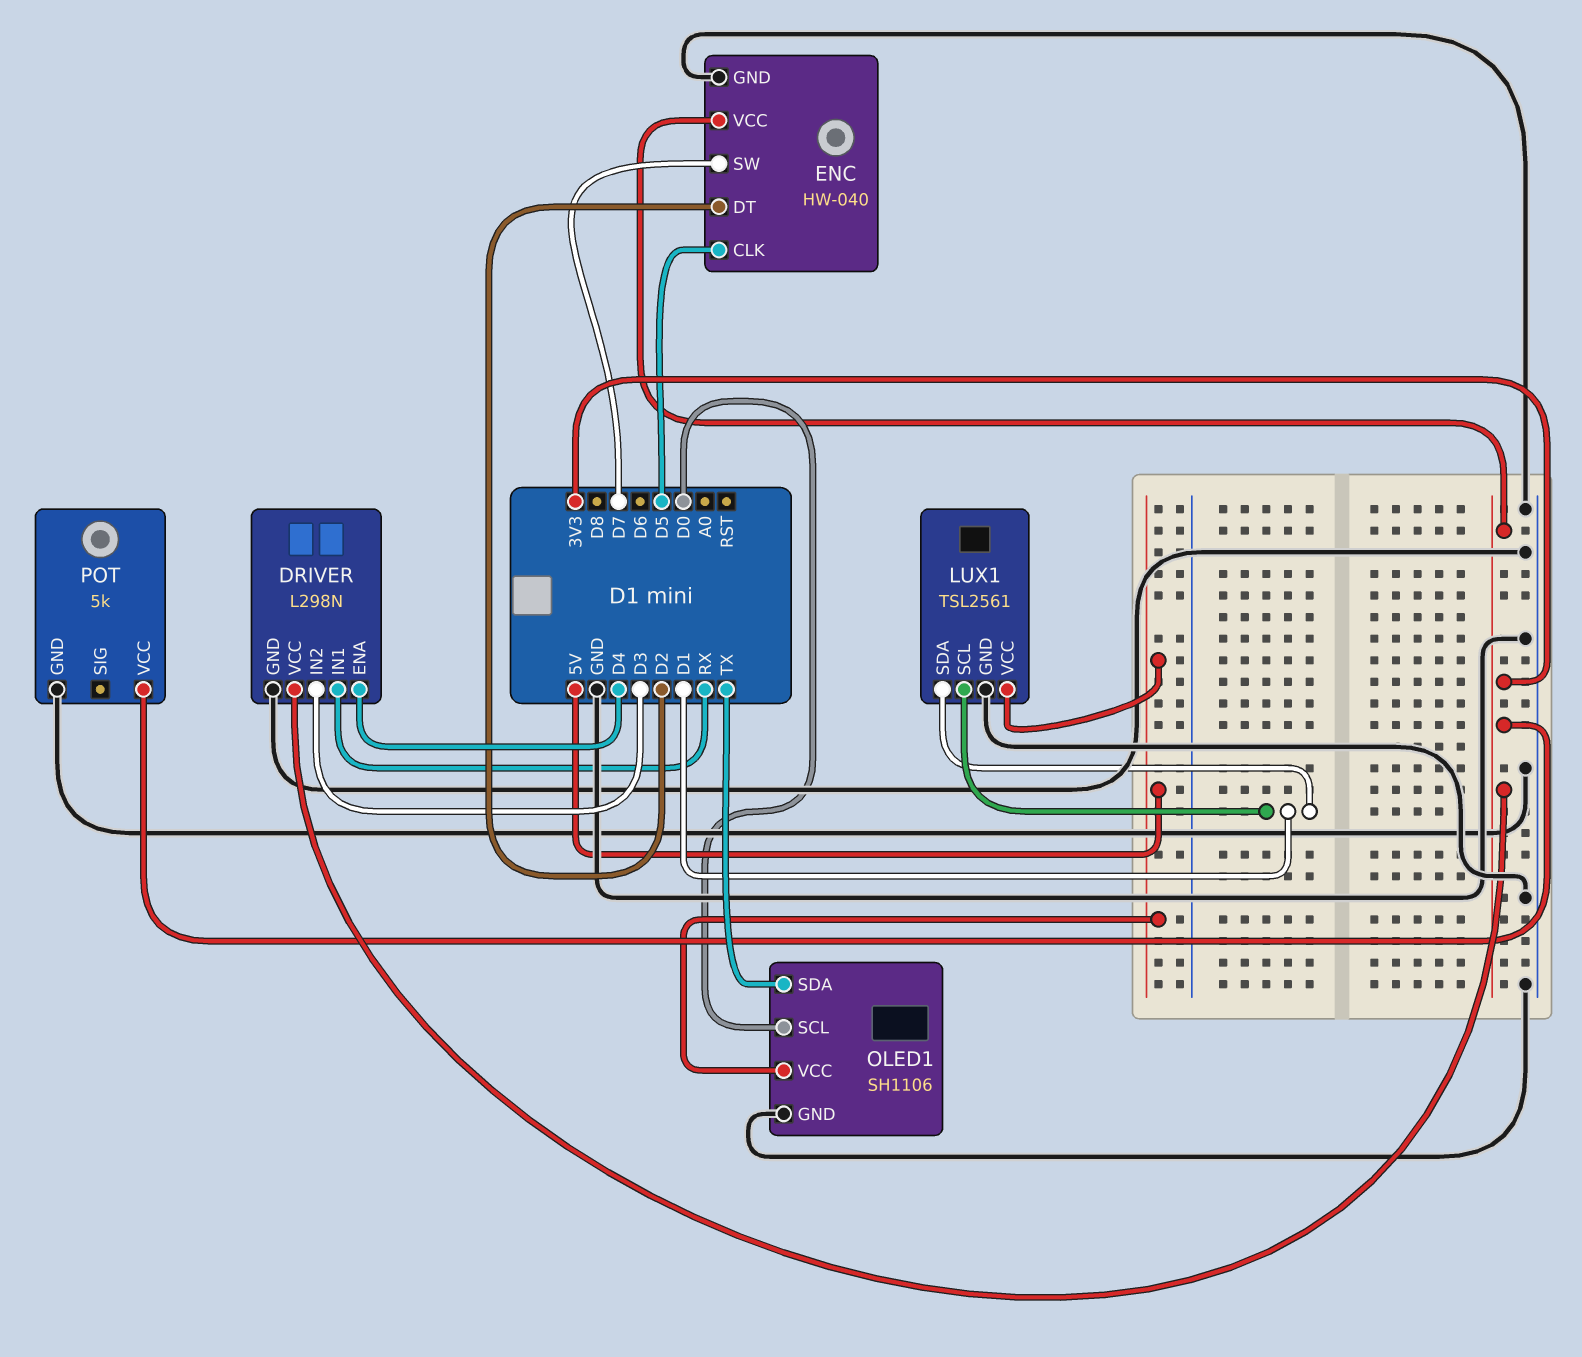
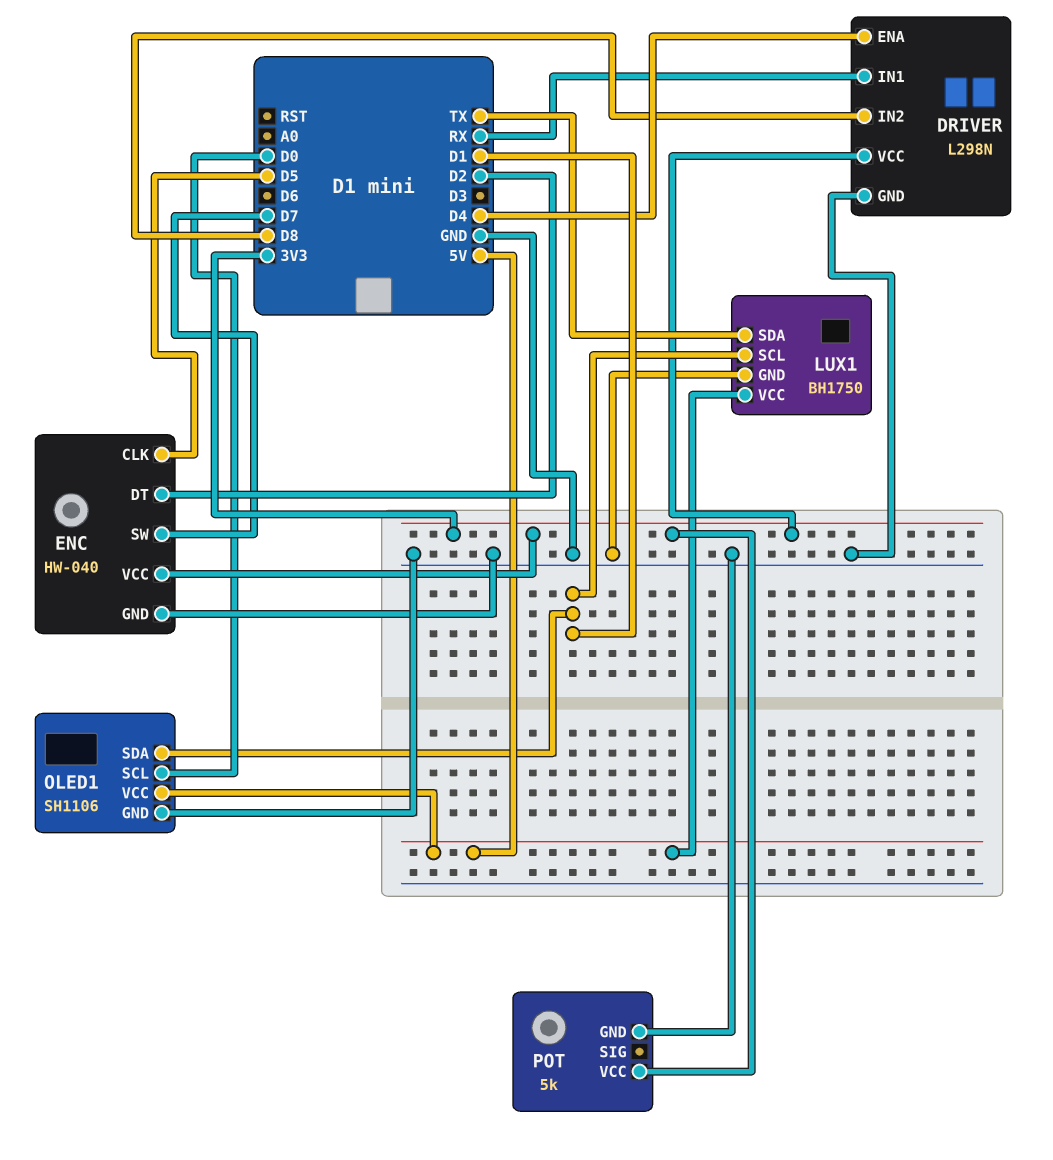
DRIVER pin IN2: D3 -> D8
LUX1: TSL2561 -> BH1750
LUX1 pin SDA: D1 -> TX
OLED1 pin SDA: TX -> D1

